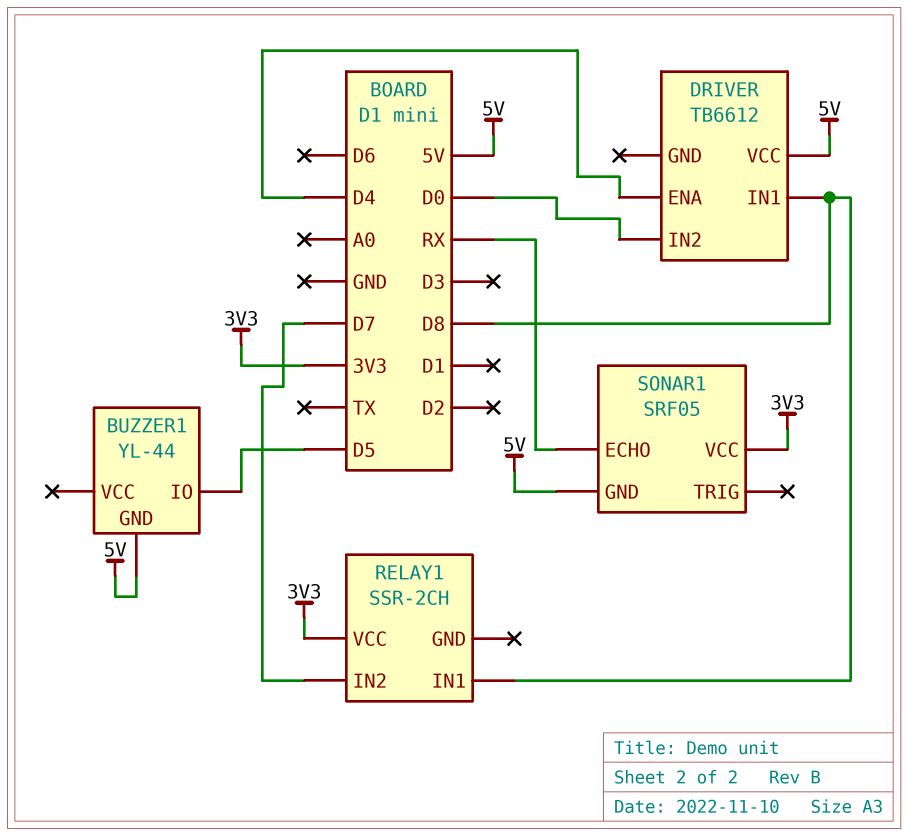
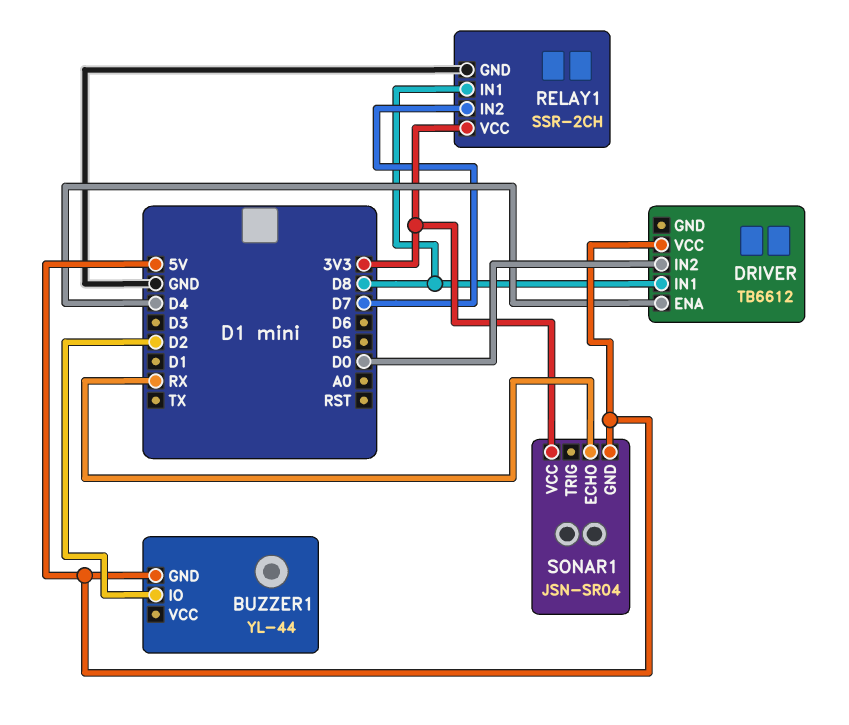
BUZZER1 pin IO: D5 -> D2
RELAY1 pin GND: none -> GND
SONAR1: SRF05 -> JSN-SR04

